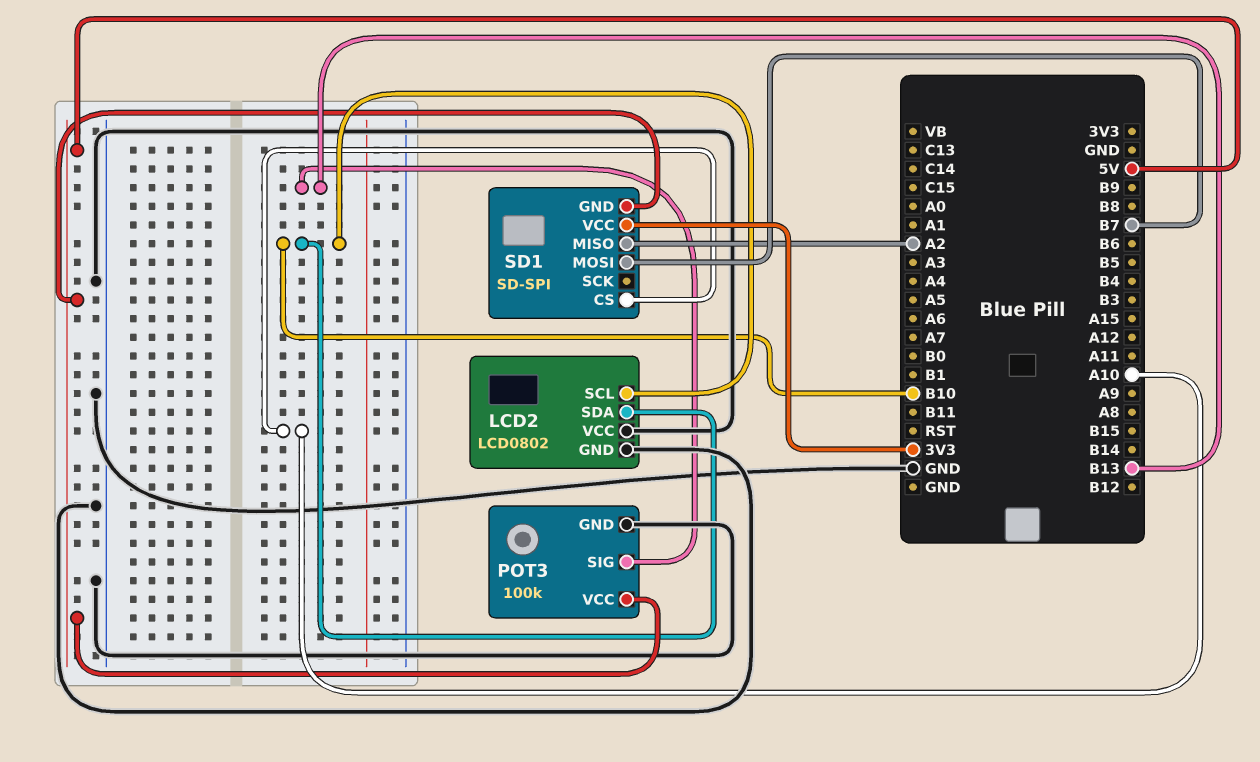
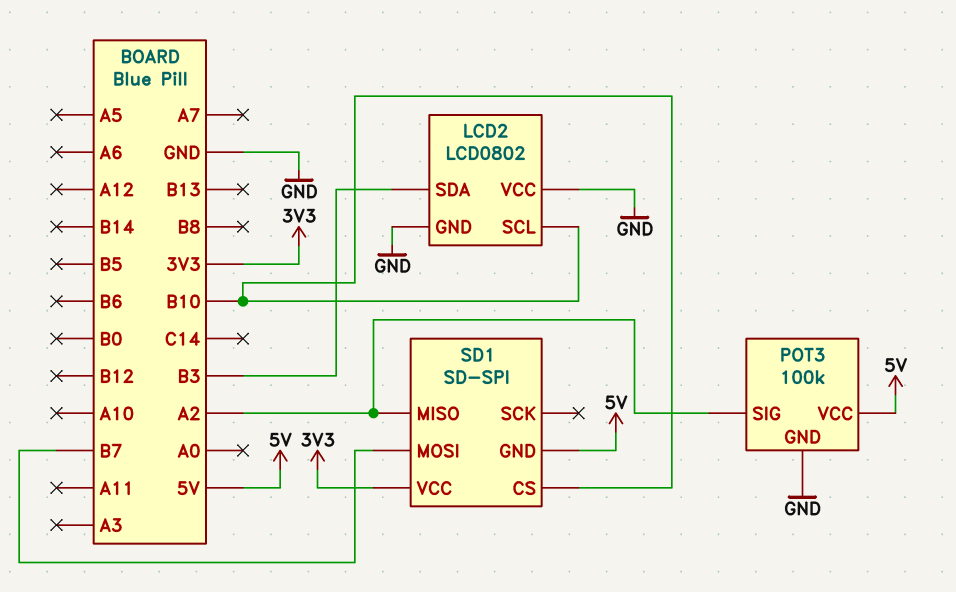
LCD2 pin SDA: B10 -> B3
POT3 pin SIG: B13 -> A2
SD1 pin CS: A10 -> B10

